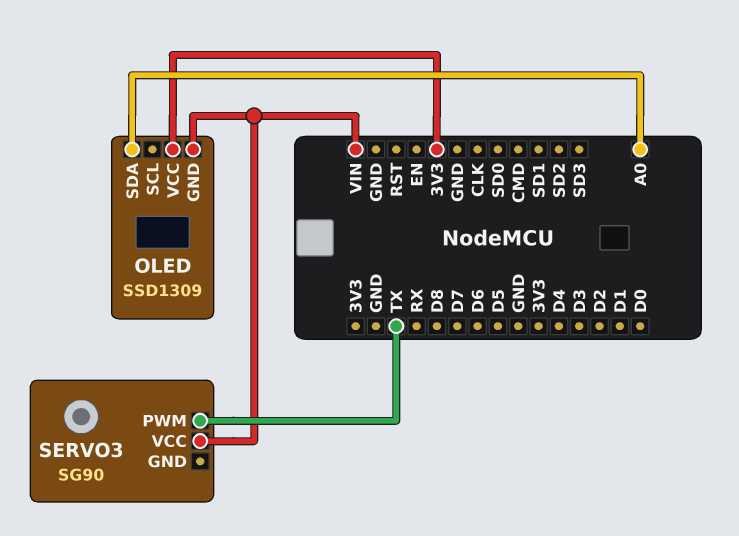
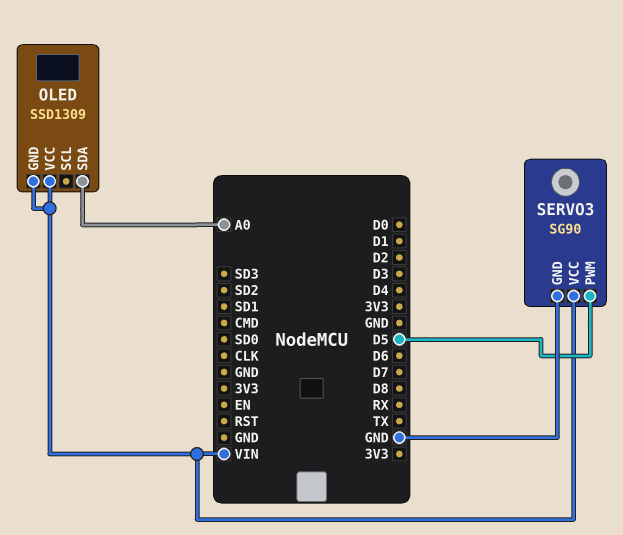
OLED pin VCC: 3V3 -> VIN
SERVO3 pin GND: none -> GND
SERVO3 pin PWM: TX -> D5

